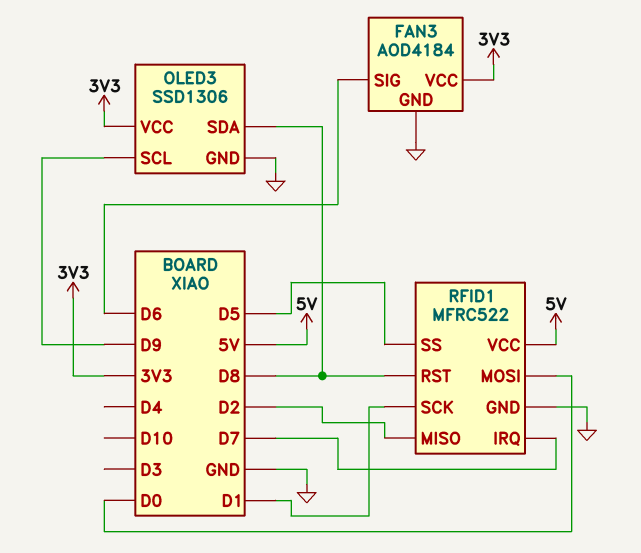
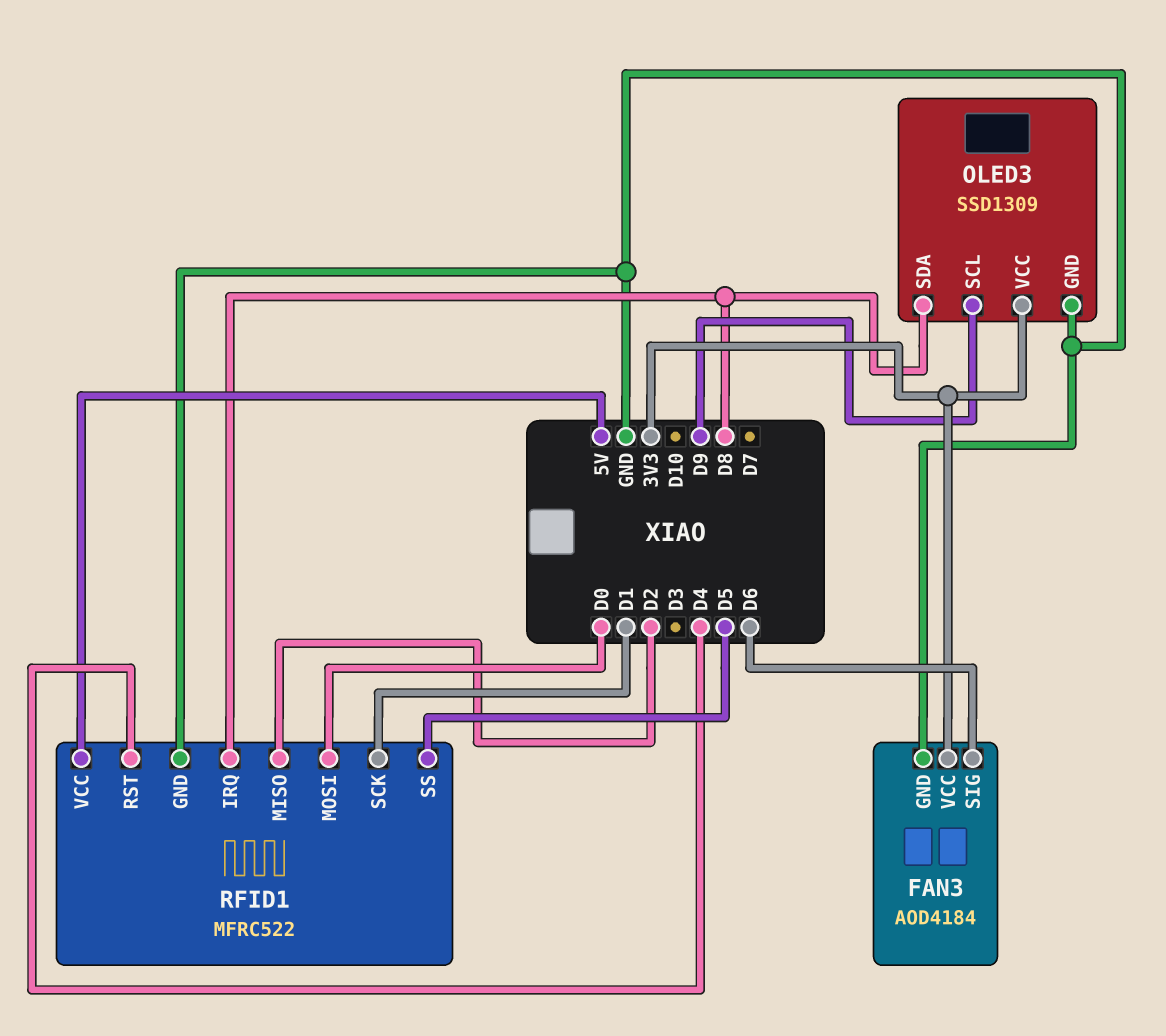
OLED3: SSD1306 -> SSD1309
RFID1 pin IRQ: D7 -> D8
RFID1 pin RST: D8 -> D4

